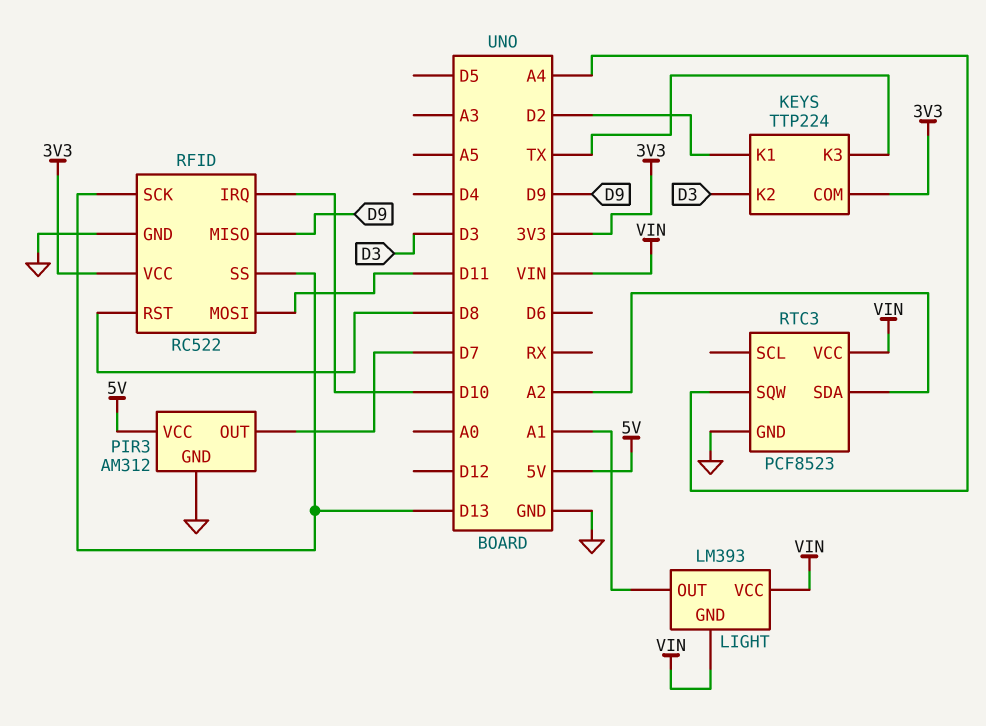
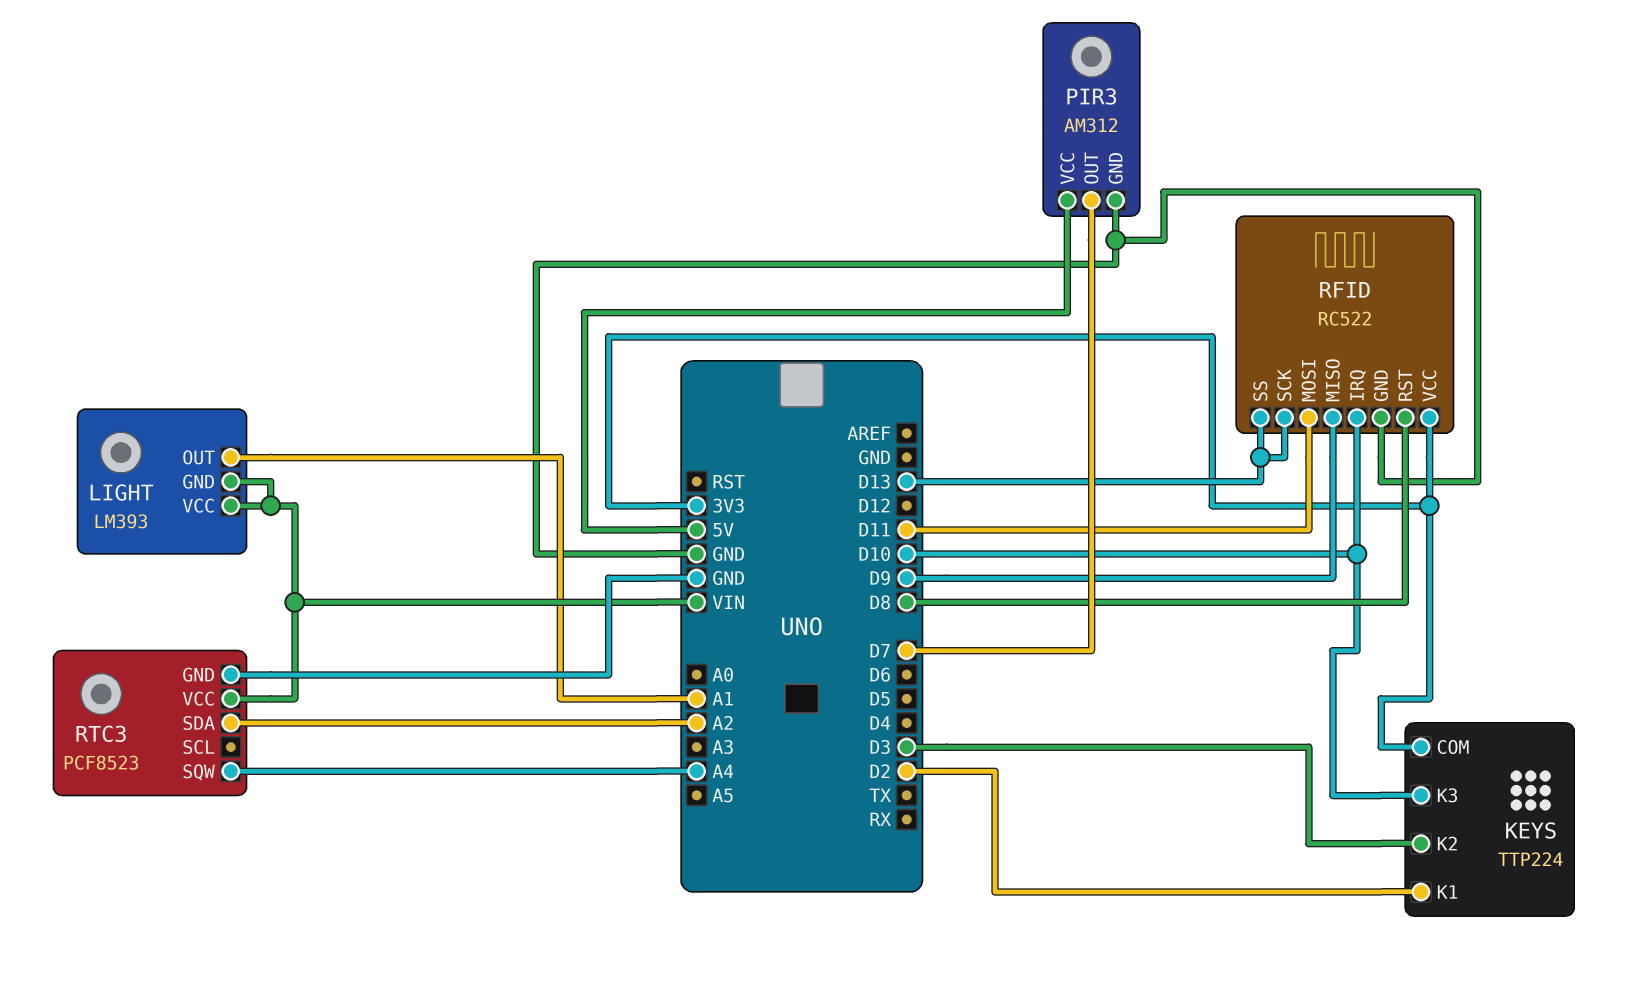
KEYS pin K3: TX -> D10

